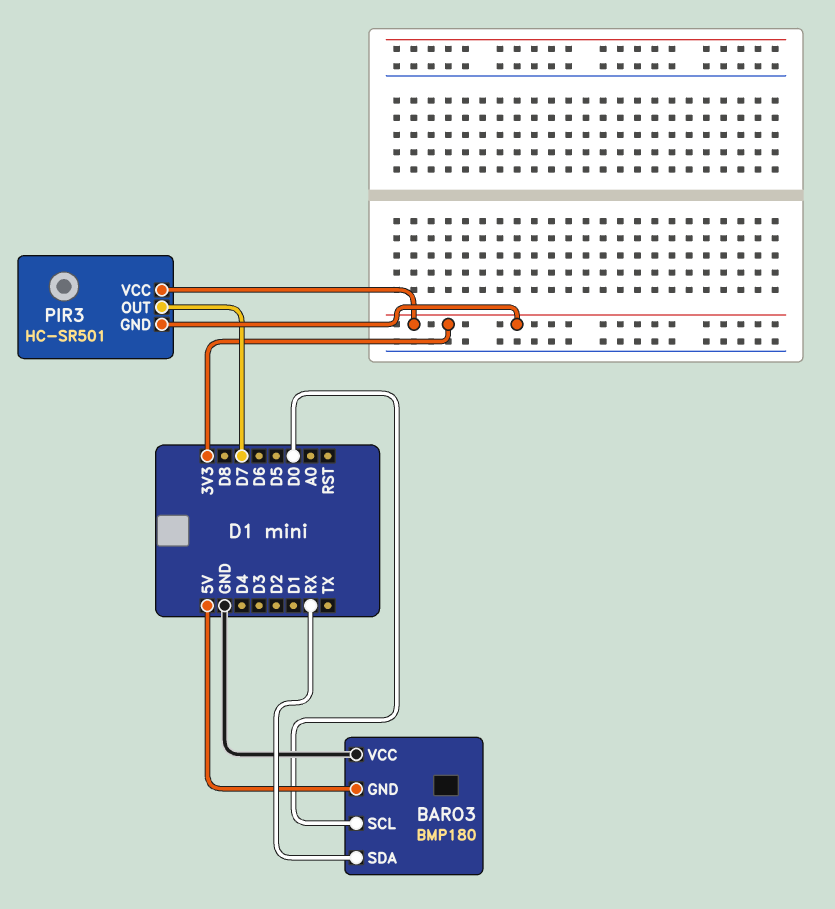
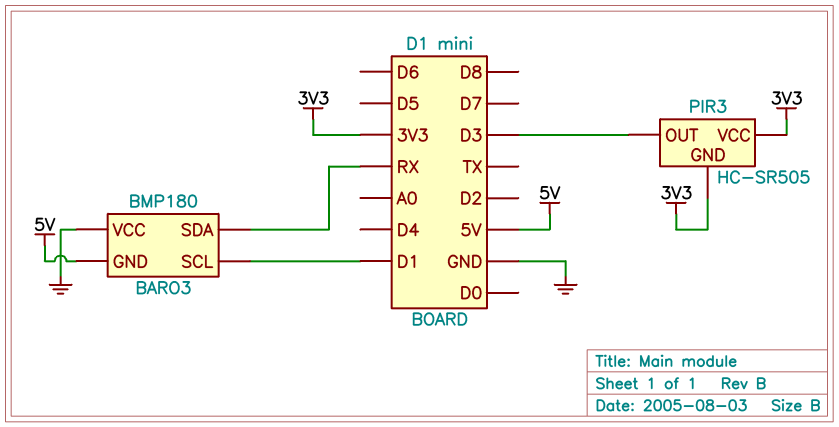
BARO3 pin SCL: D0 -> D1
PIR3: HC-SR501 -> HC-SR505
PIR3 pin OUT: D7 -> D3

